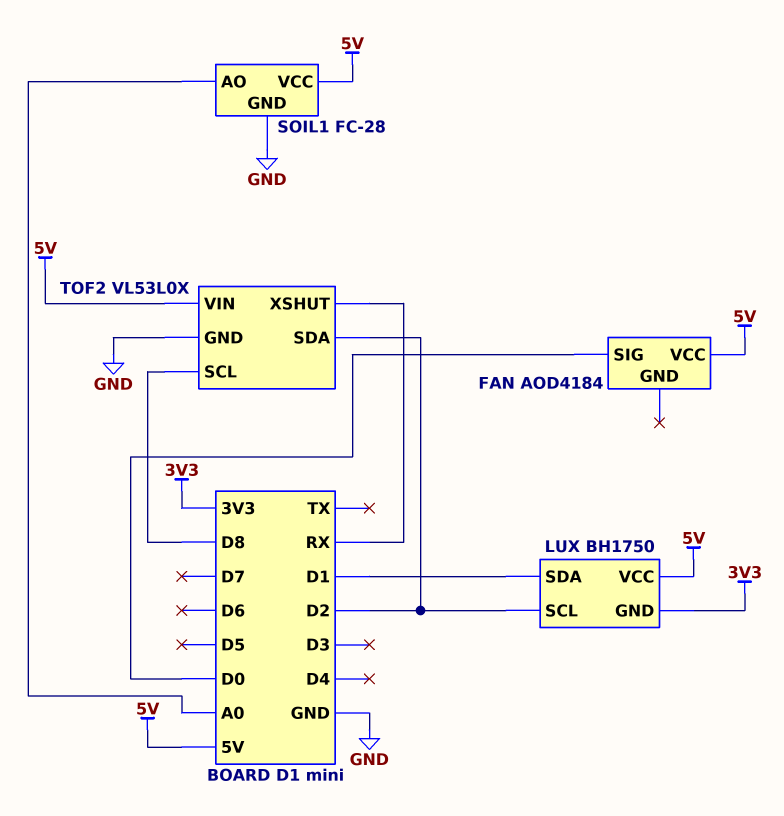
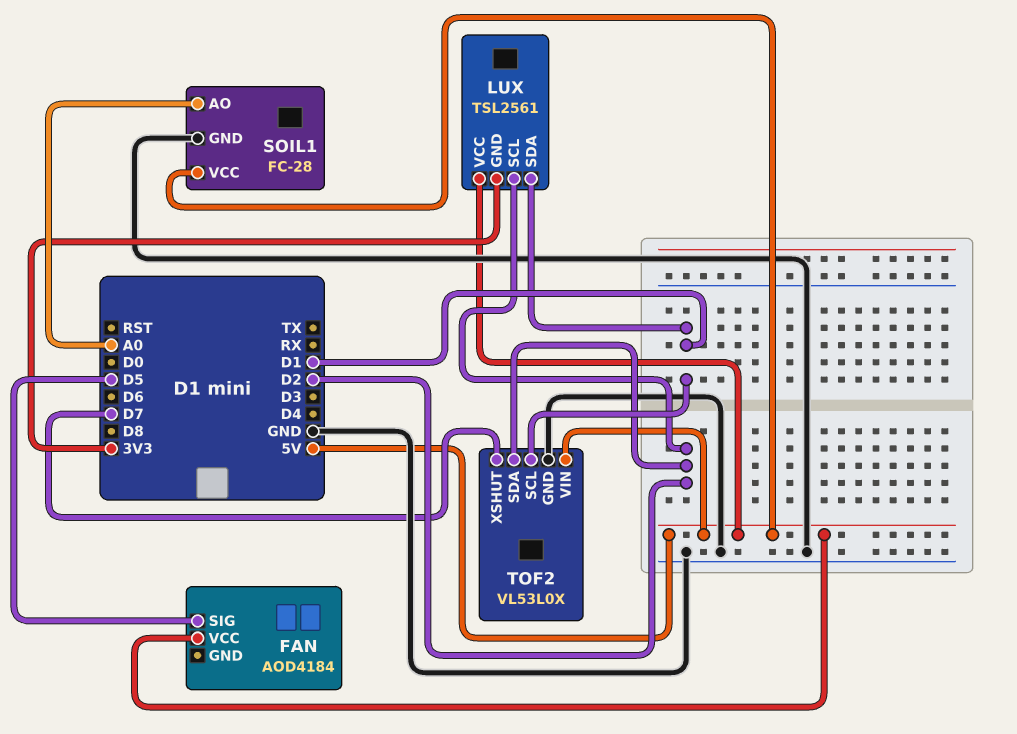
FAN pin SIG: D0 -> D5
LUX: BH1750 -> TSL2561
TOF2 pin SCL: D8 -> D1
TOF2 pin XSHUT: RX -> D7

